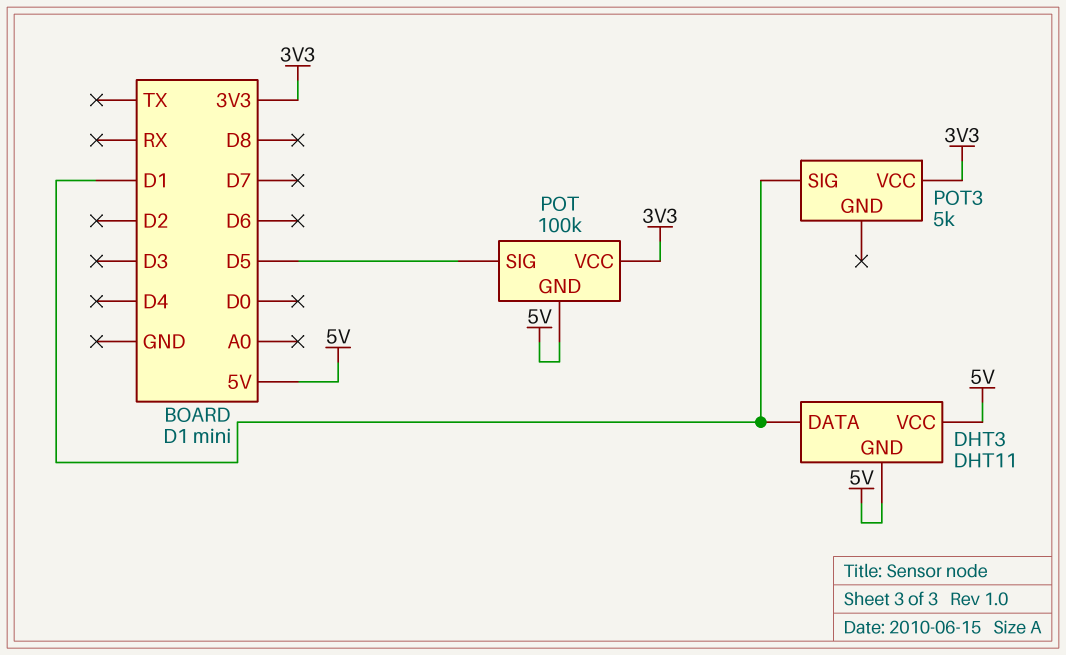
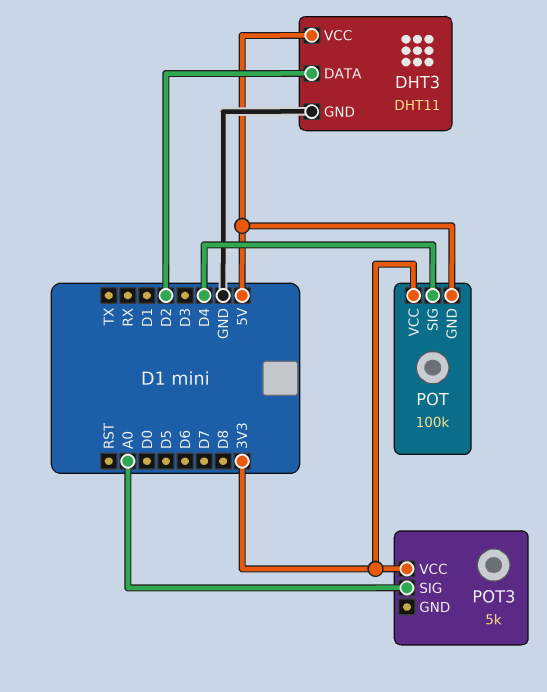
DHT3 pin DATA: D1 -> D2
DHT3 pin GND: 5V -> GND
POT pin SIG: D5 -> D4
POT3 pin SIG: D1 -> A0

